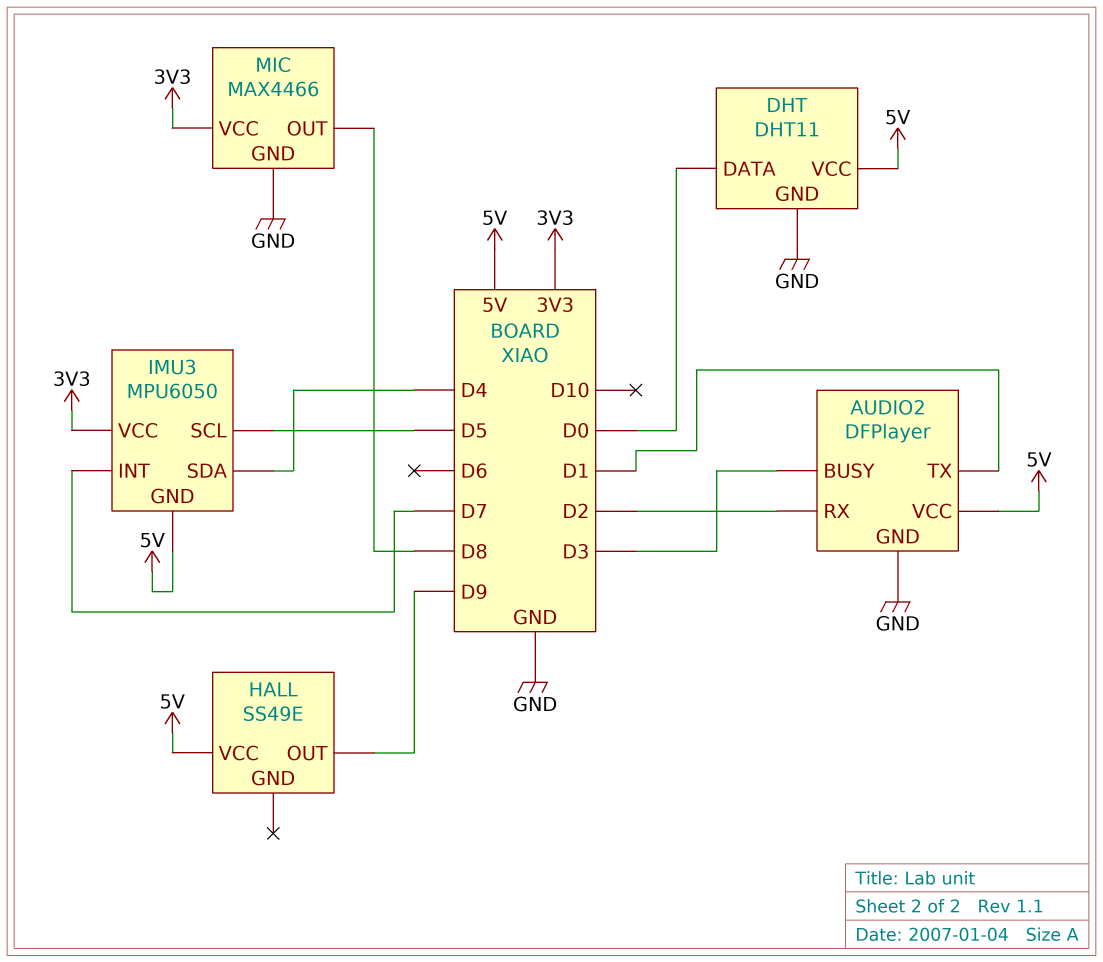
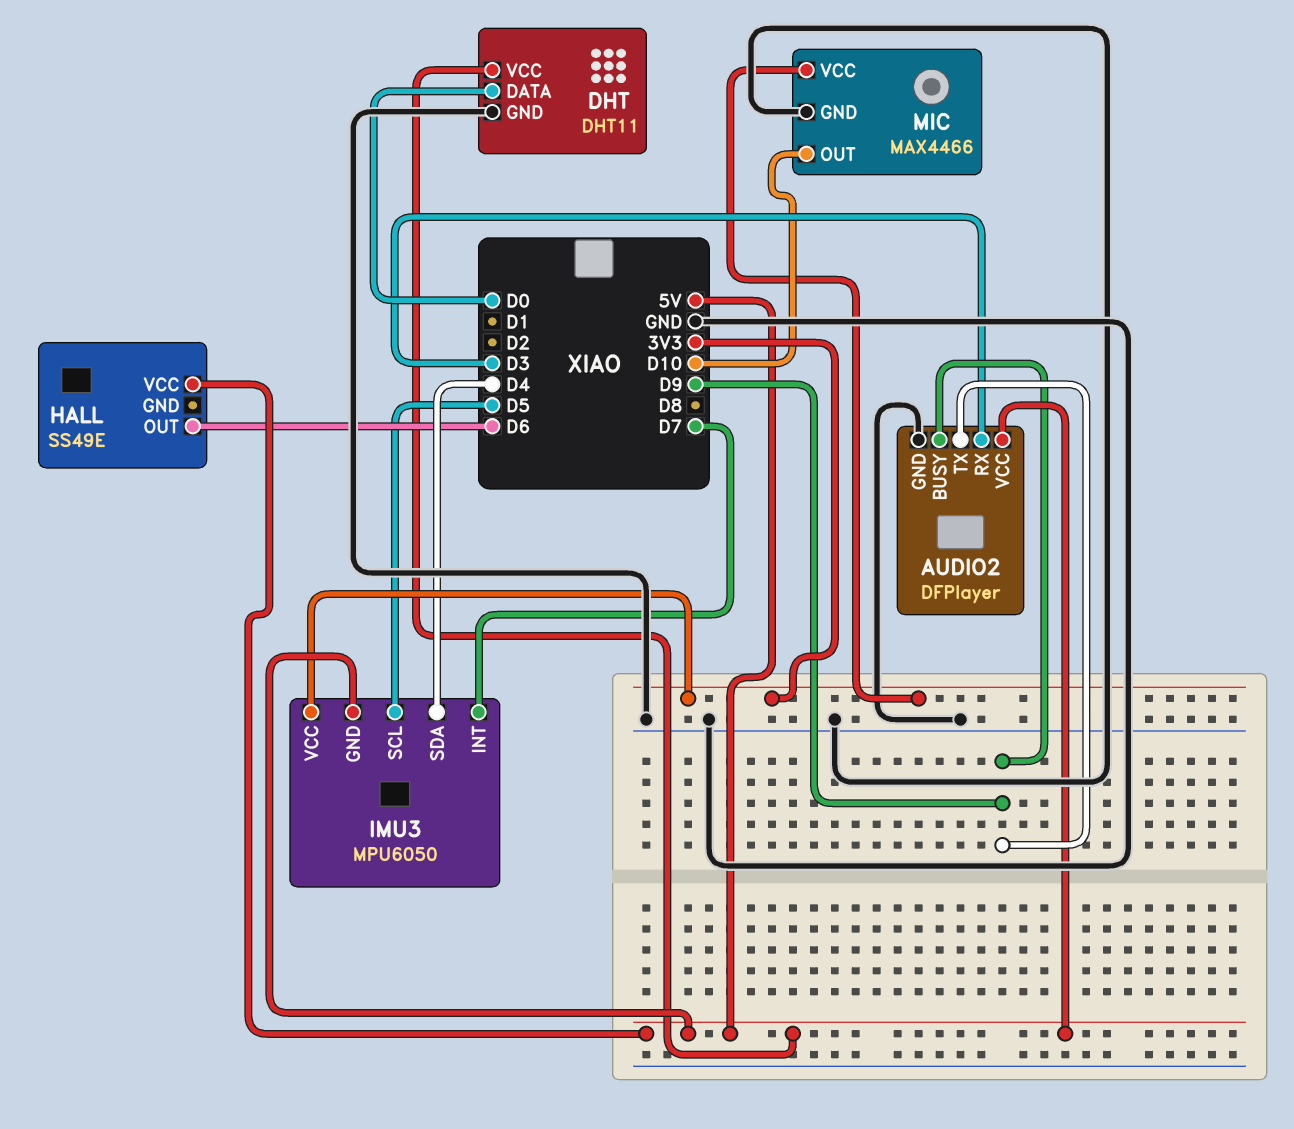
AUDIO2 pin BUSY: D3 -> D9
AUDIO2 pin RX: D2 -> D3
AUDIO2 pin TX: D1 -> D9
HALL pin OUT: D9 -> D6
MIC pin OUT: D8 -> D10

